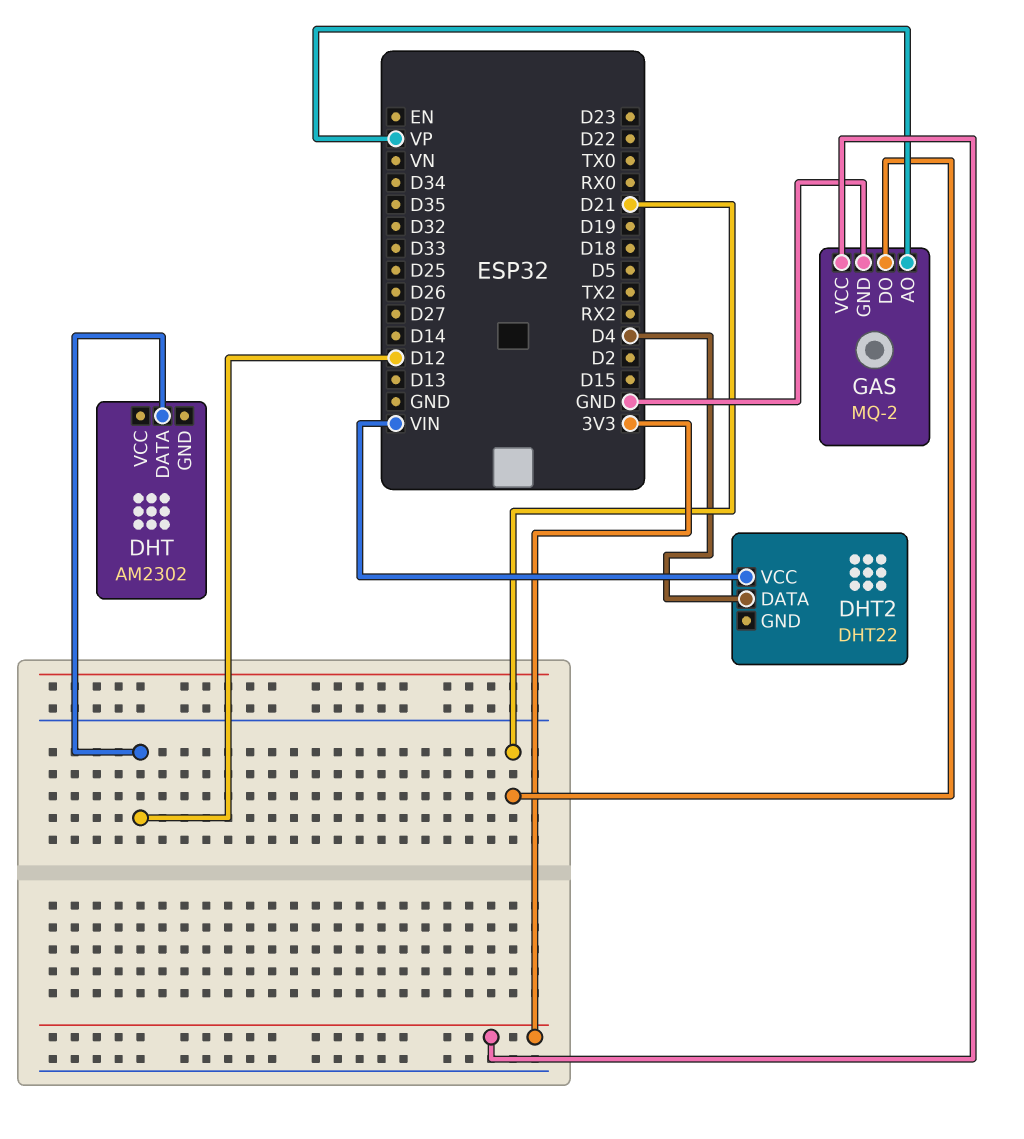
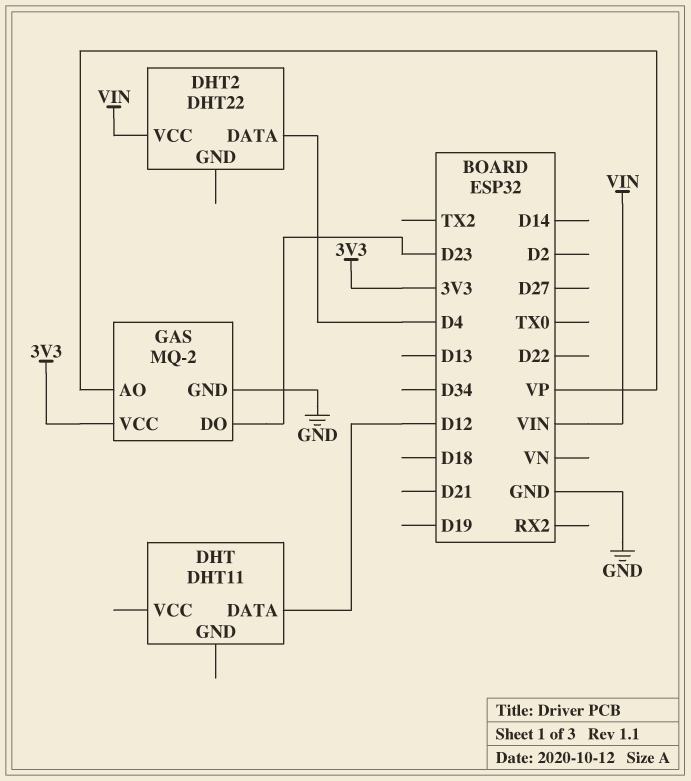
DHT: AM2302 -> DHT11
GAS pin DO: D21 -> D23

